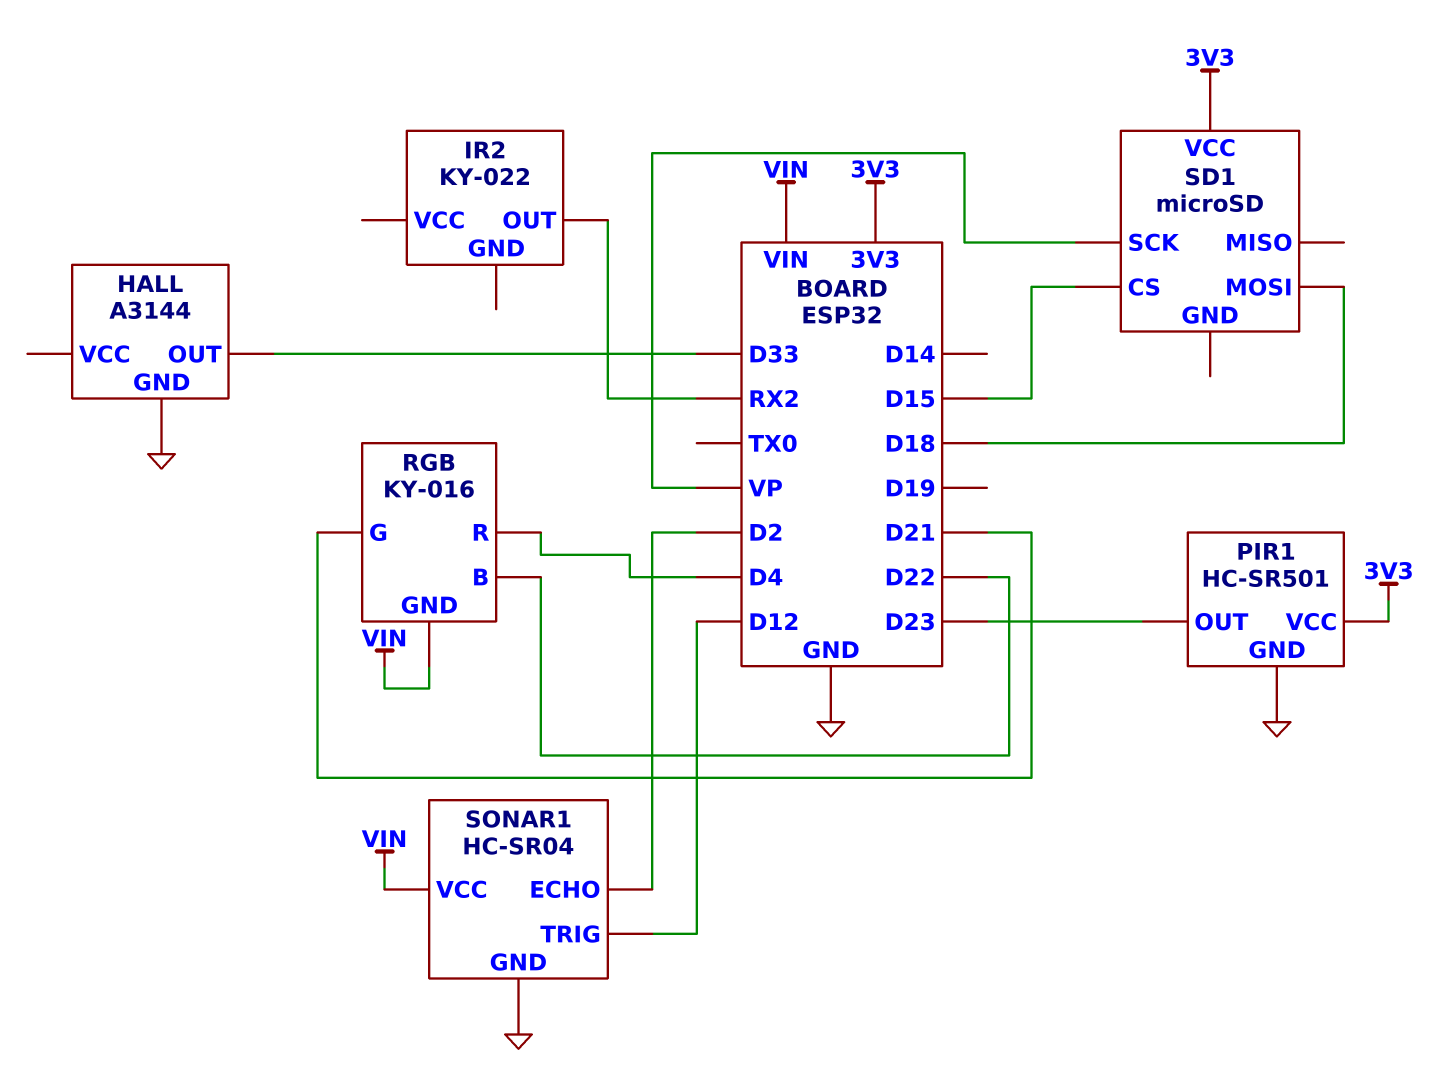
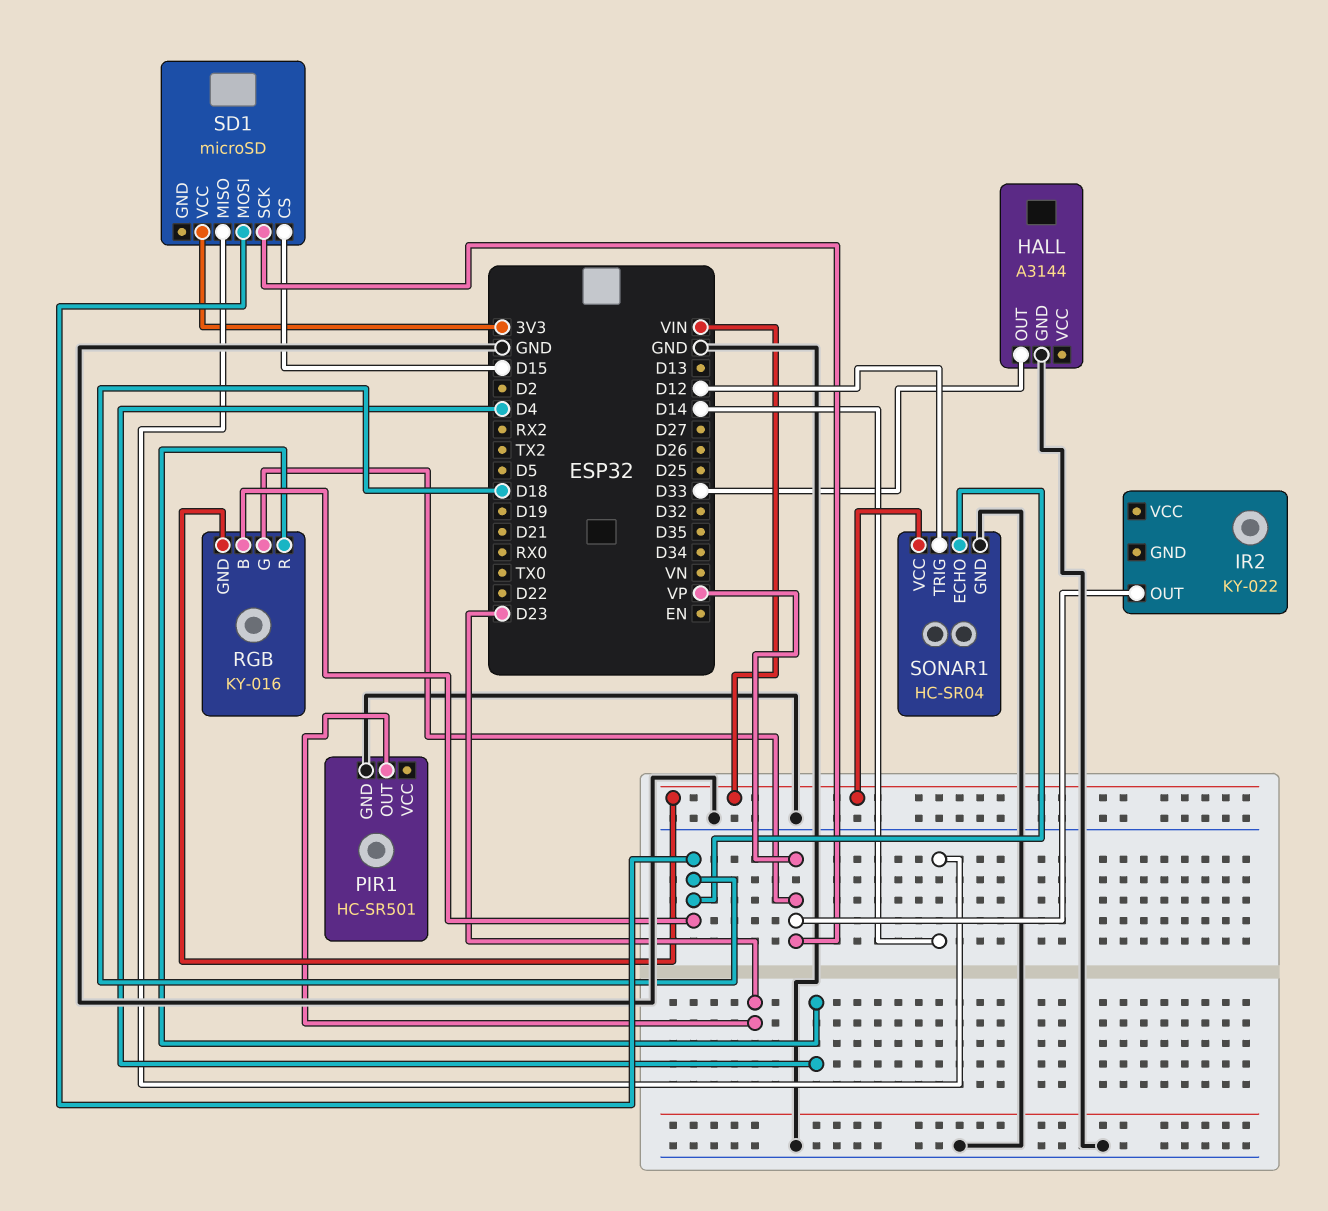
IR2 pin OUT: RX2 -> VP
PIR1 pin VCC: 3V3 -> none
RGB pin B: D22 -> D18
RGB pin G: D21 -> VP
SD1 pin MISO: none -> D14
SONAR1 pin ECHO: D2 -> D18

